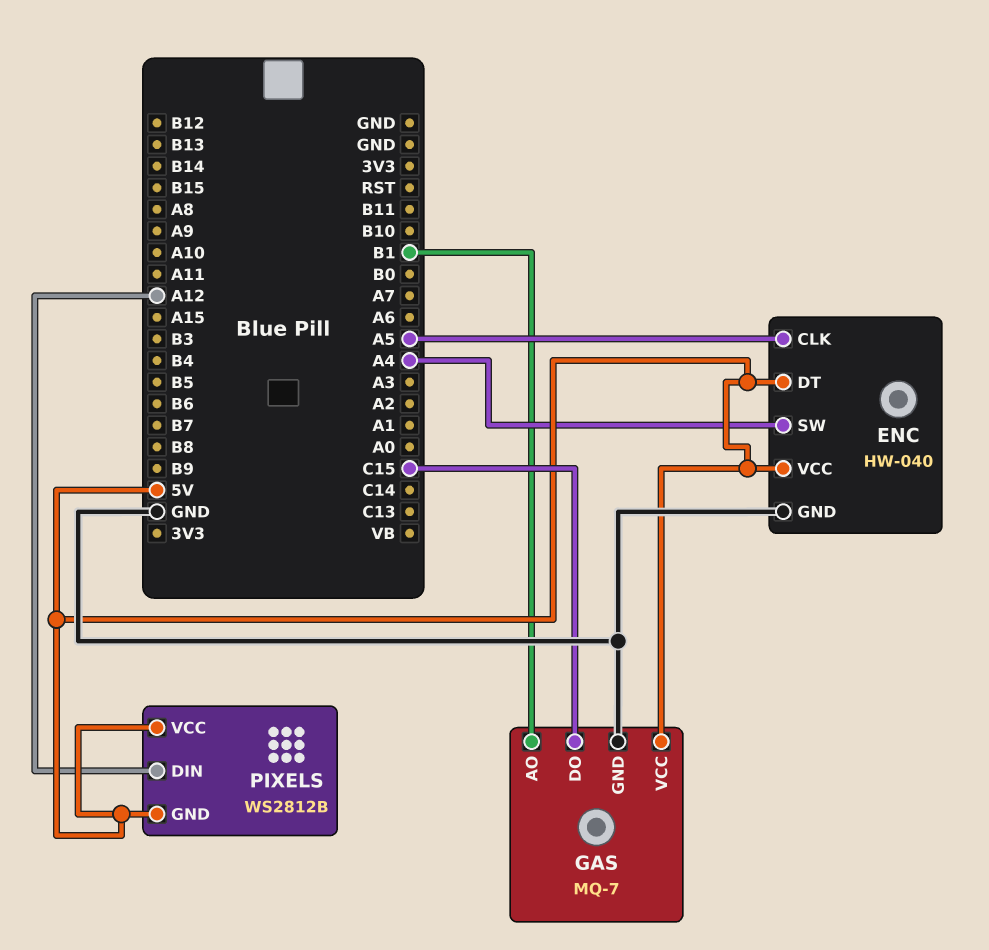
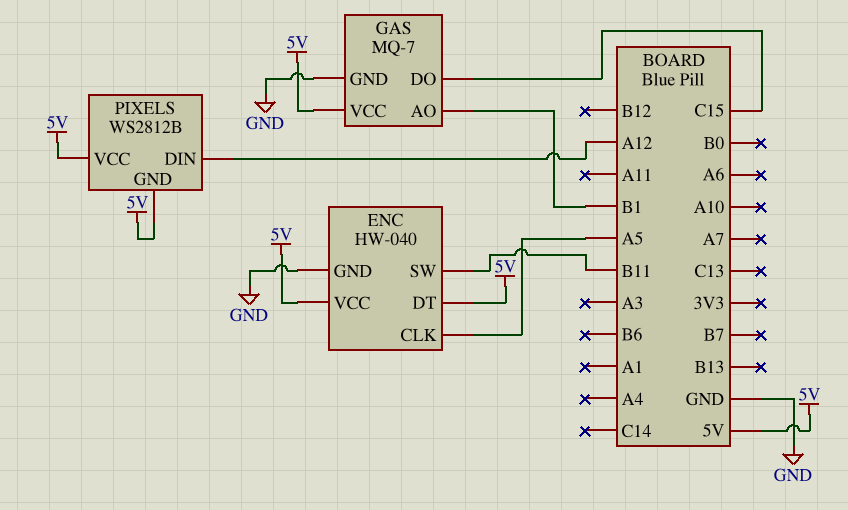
ENC pin SW: A4 -> B11

